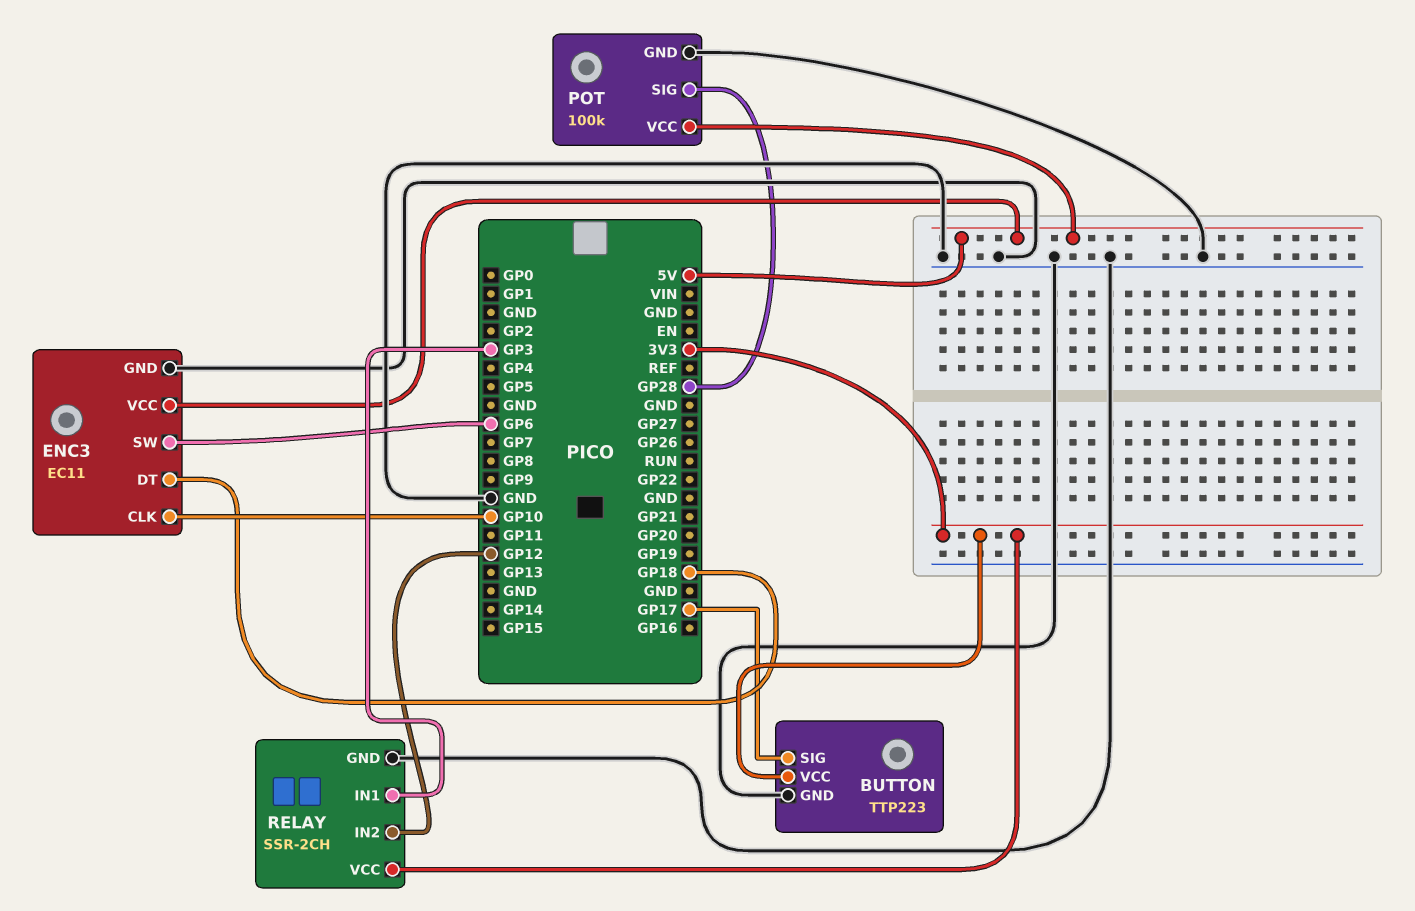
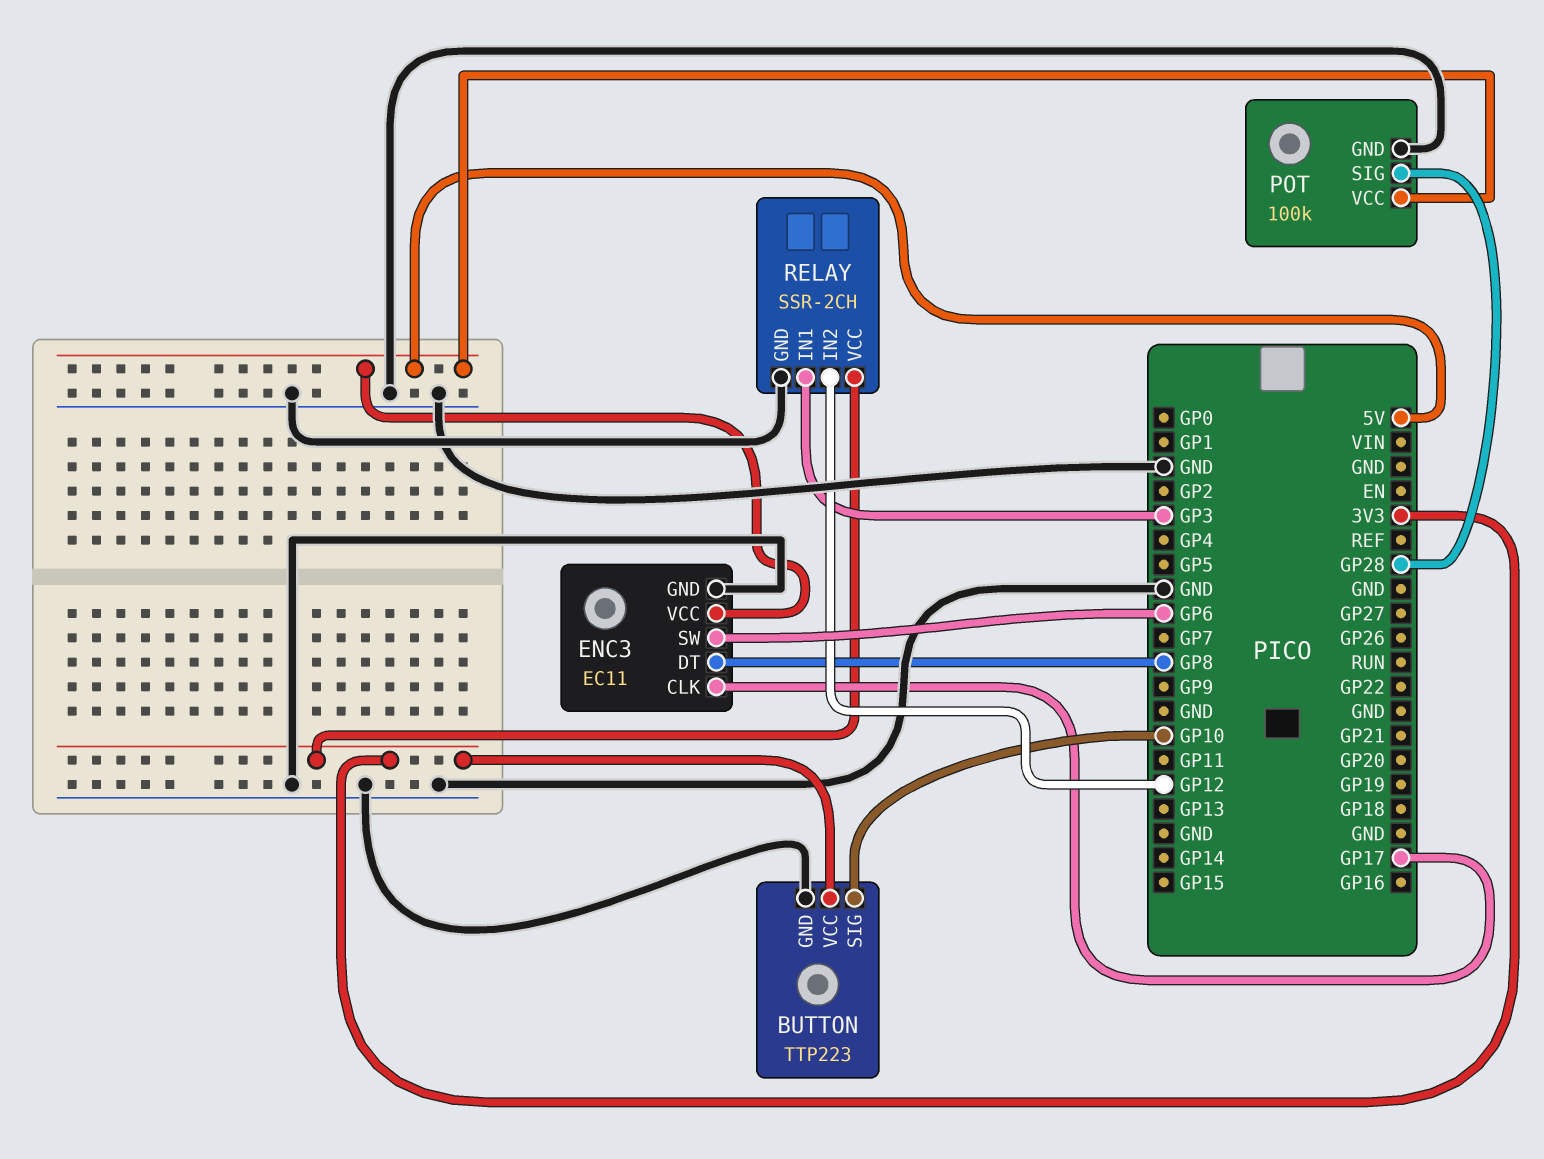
BUTTON pin SIG: GP17 -> GP10
ENC3 pin CLK: GP10 -> GP17
ENC3 pin DT: GP18 -> GP8

